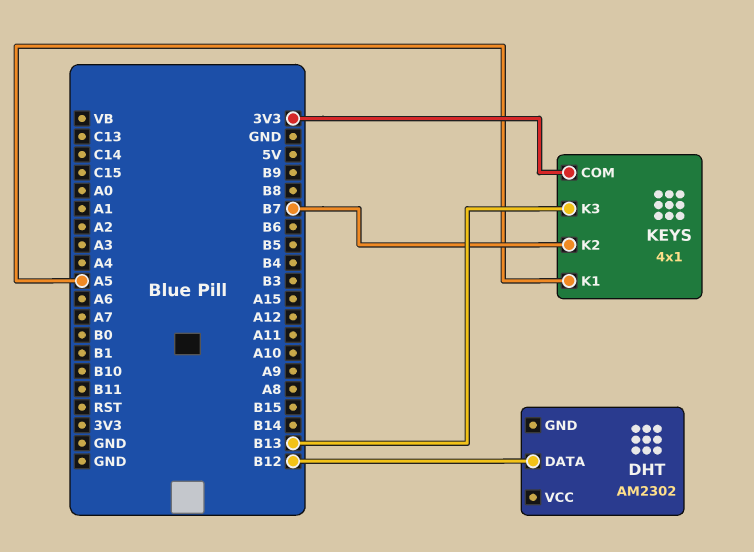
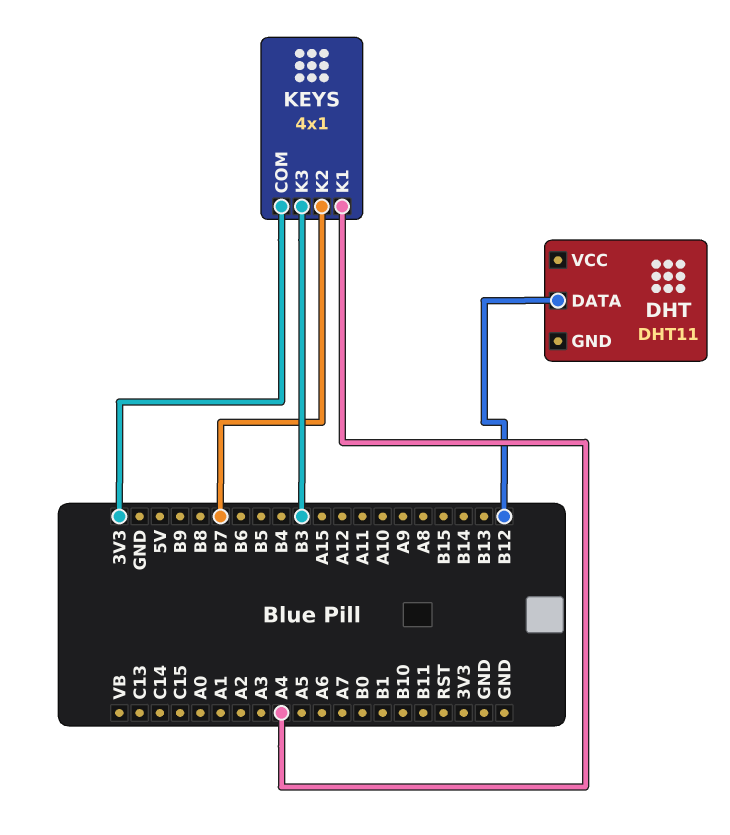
DHT: AM2302 -> DHT11
KEYS pin K1: A5 -> A4
KEYS pin K3: B13 -> B3

